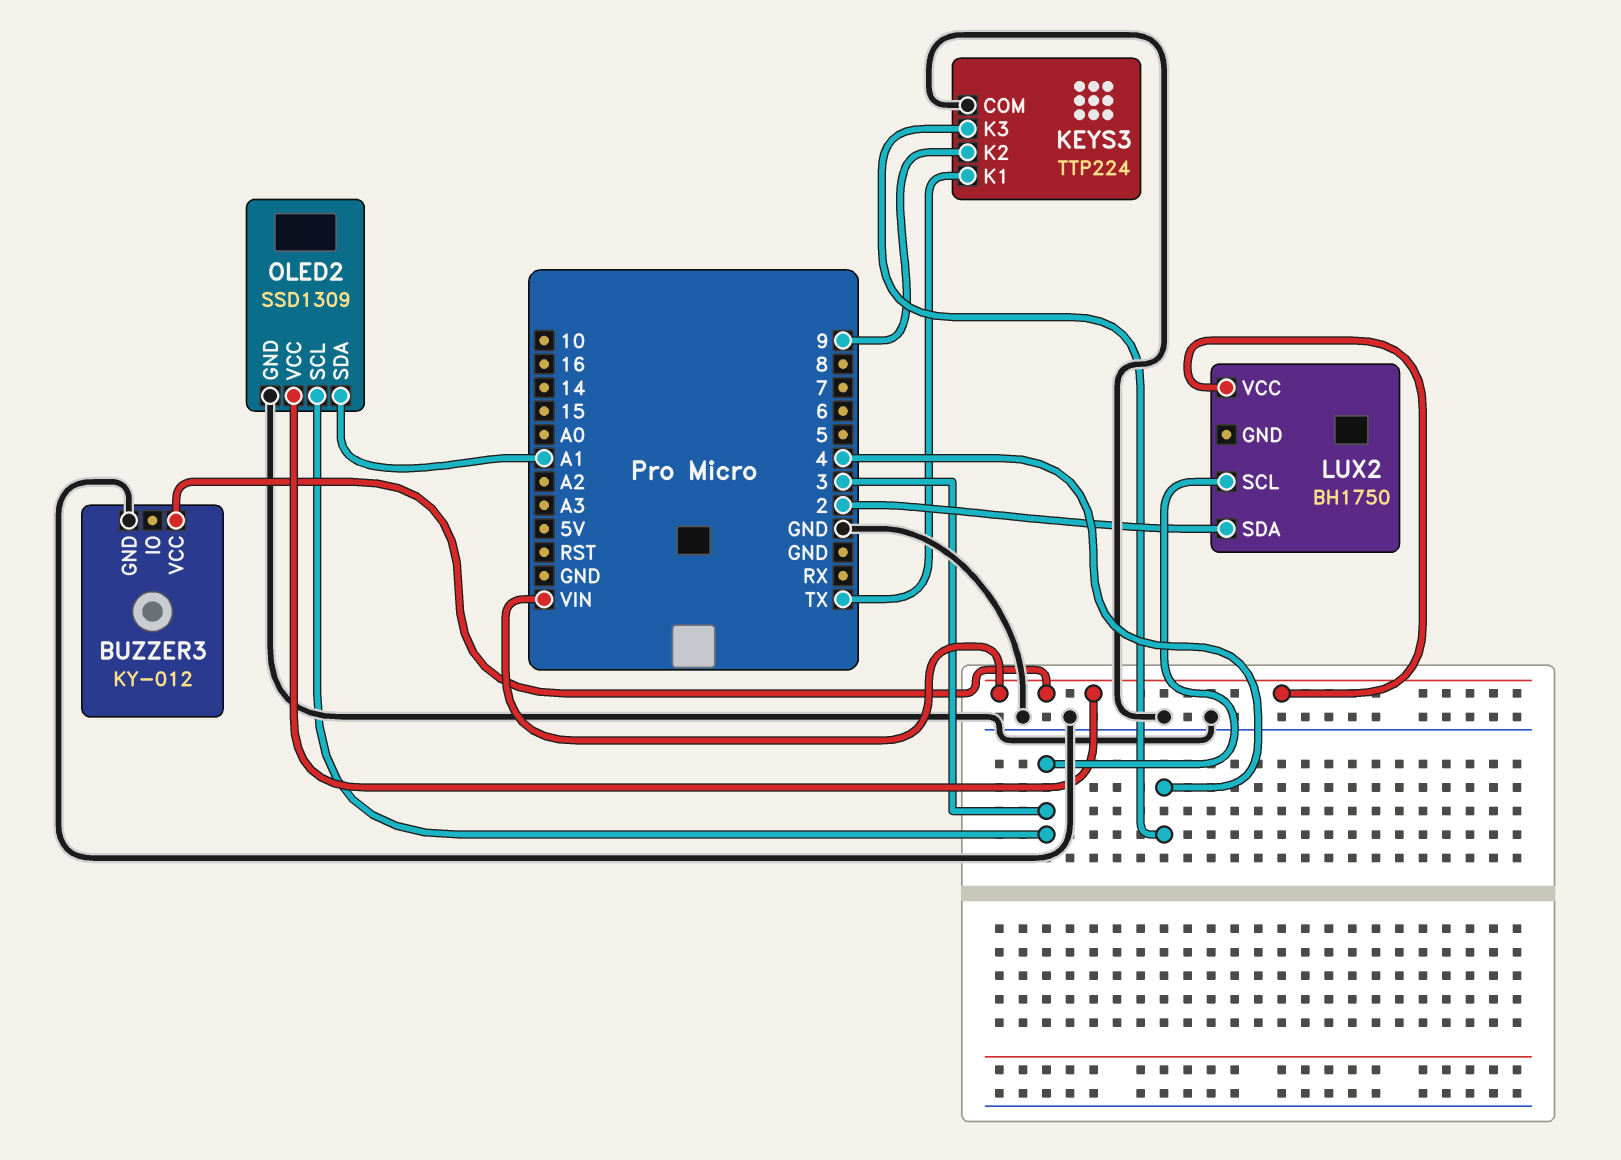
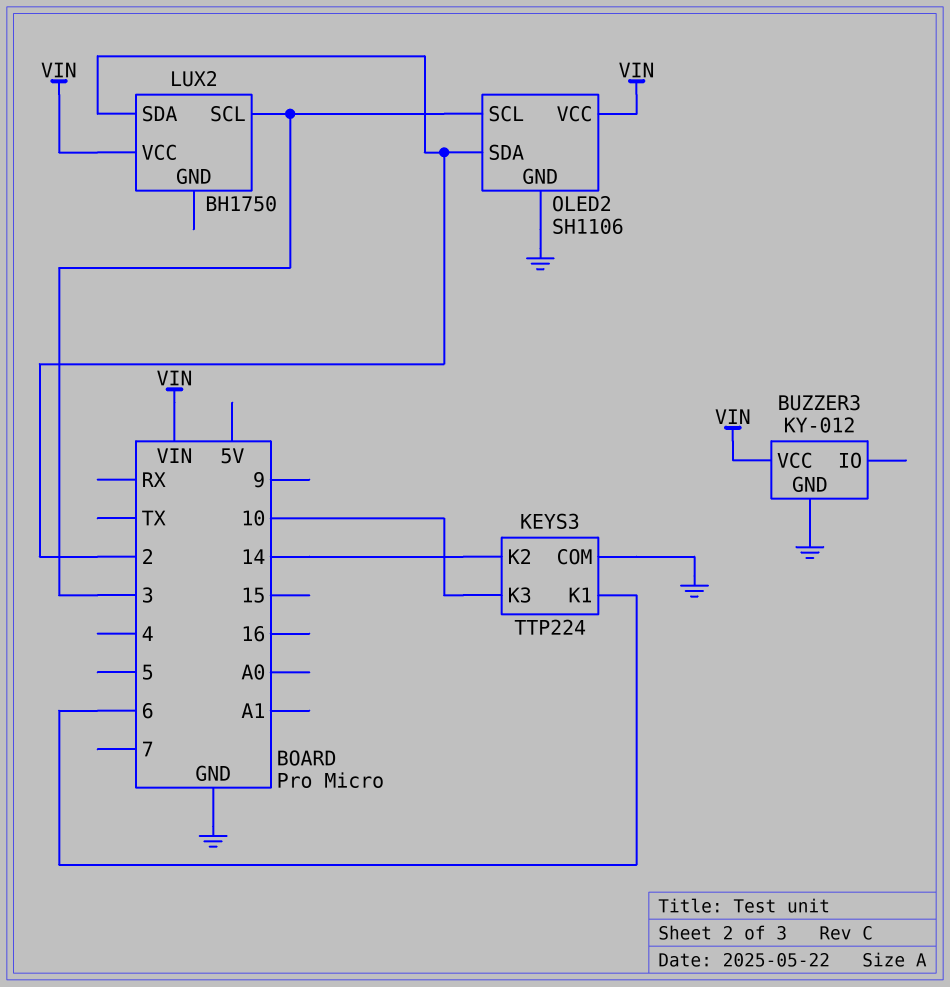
KEYS3 pin K1: TX -> 6
KEYS3 pin K2: 9 -> 14
KEYS3 pin K3: 4 -> 10
OLED2: SSD1309 -> SH1106
OLED2 pin SDA: A1 -> 2

